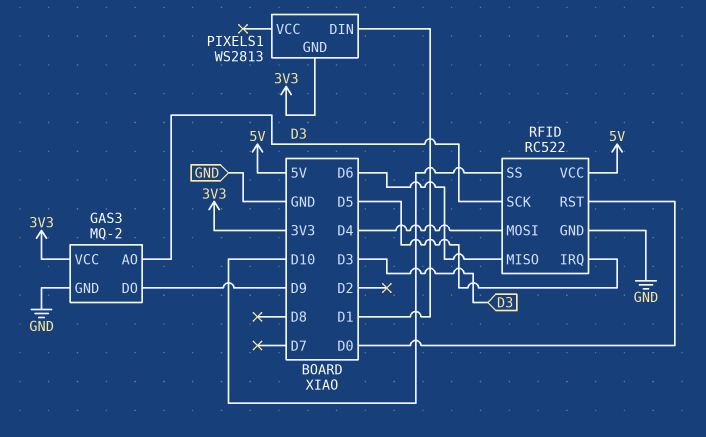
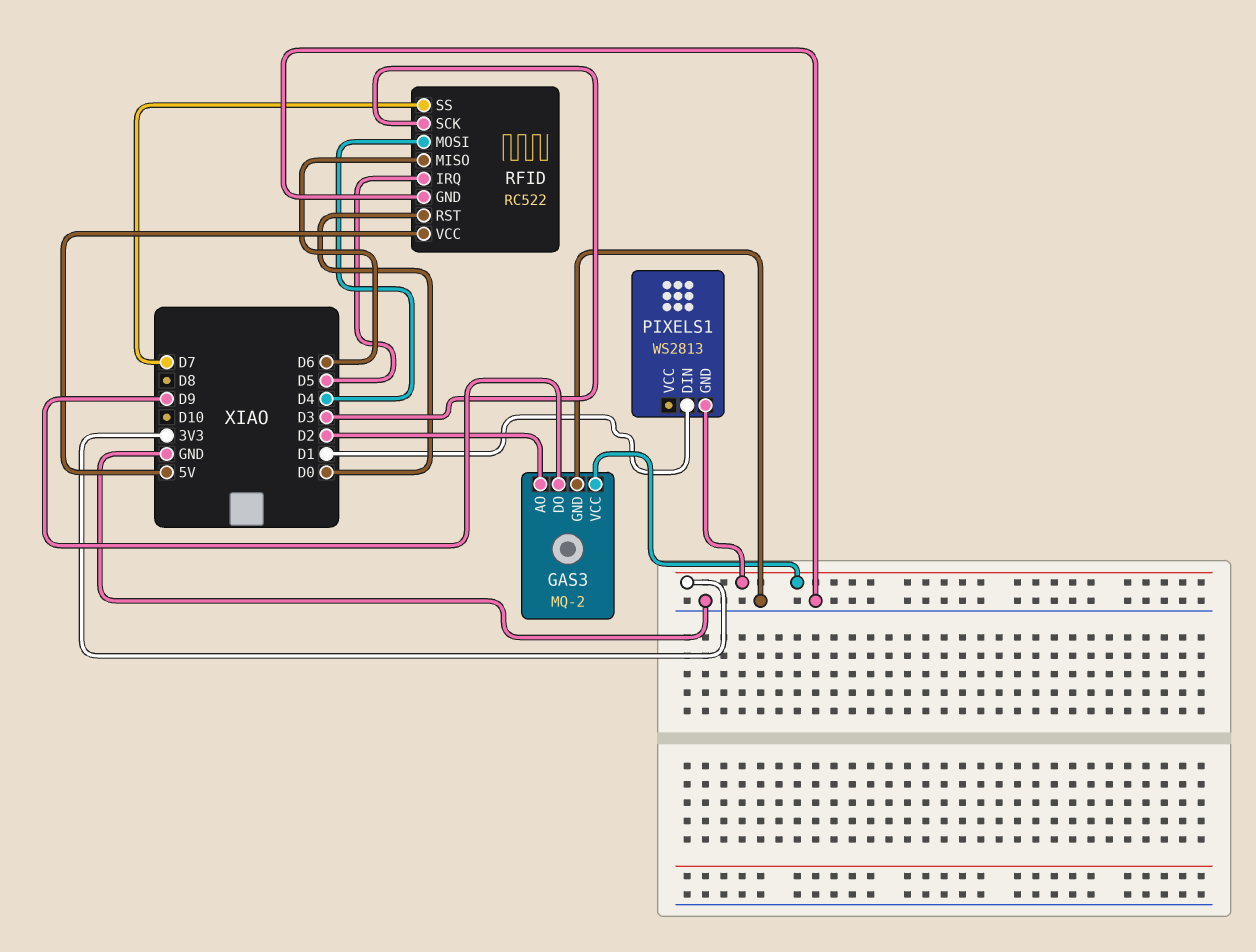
GAS3 pin AO: D3 -> D2
RFID pin SS: D10 -> D7

